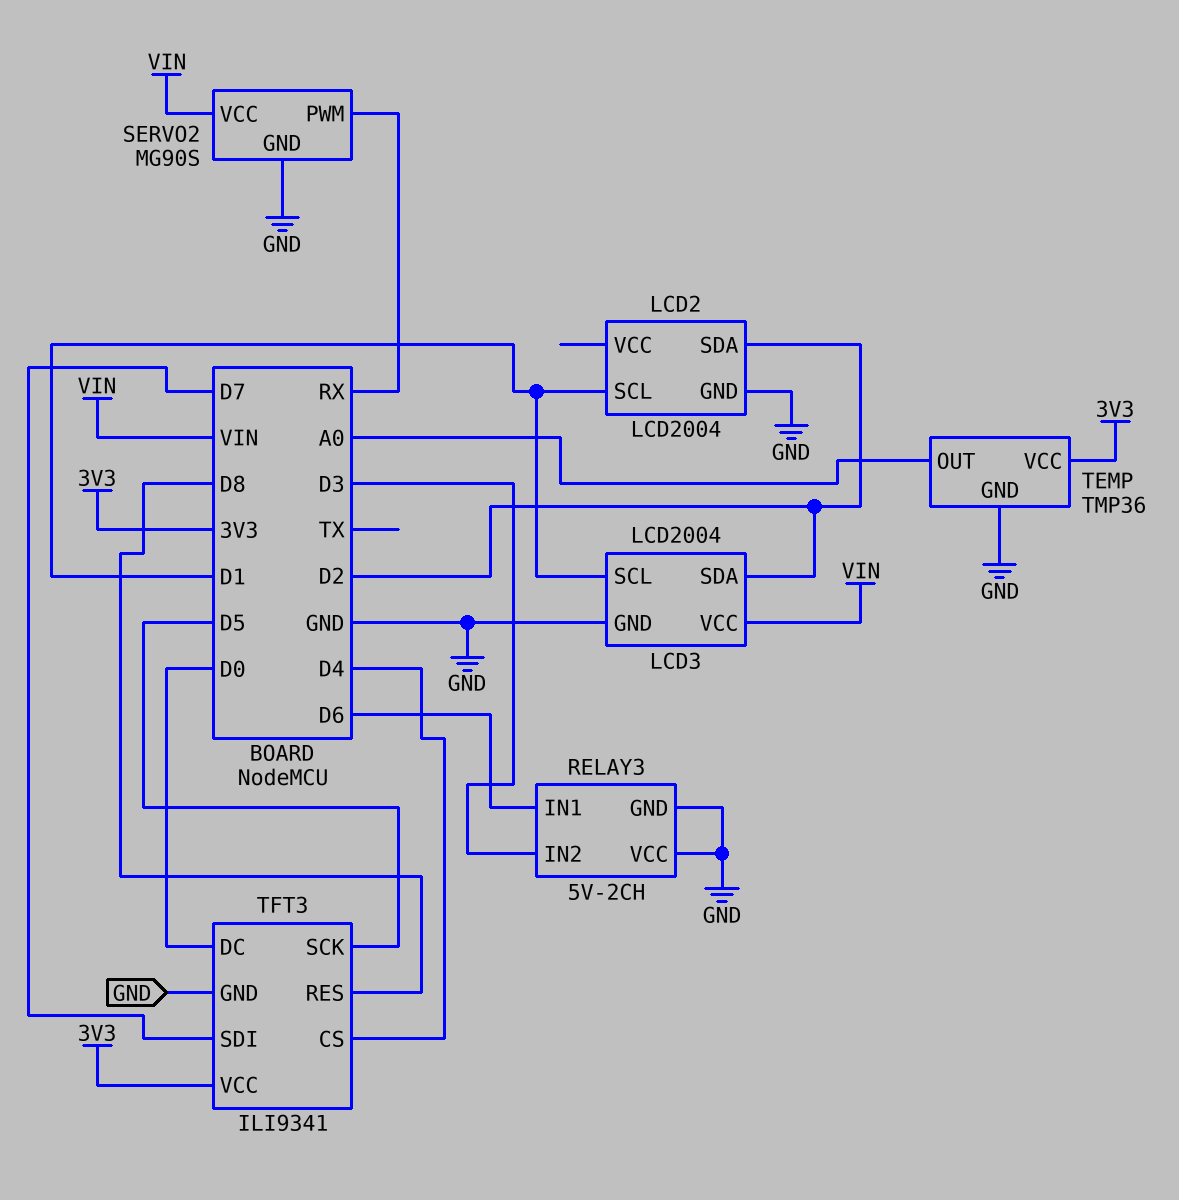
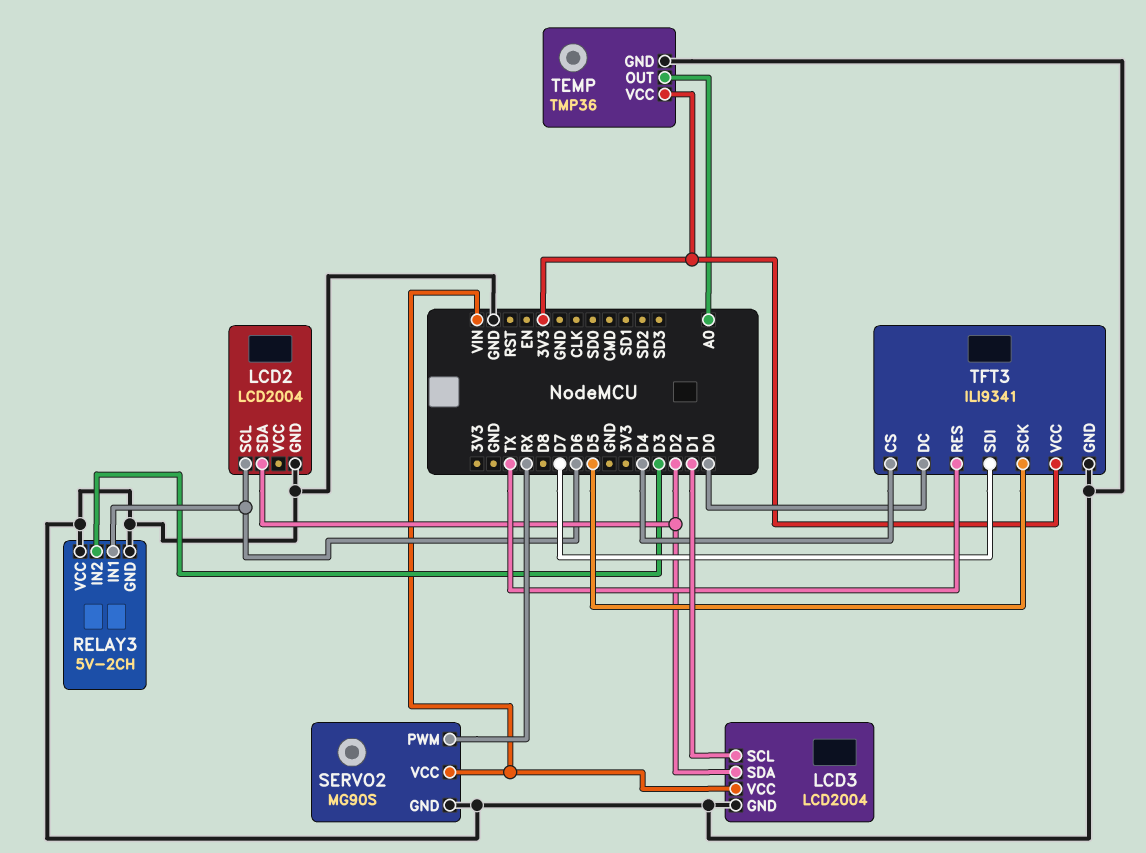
LCD2 pin SCL: D1 -> D6
TFT3 pin RES: D8 -> TX

